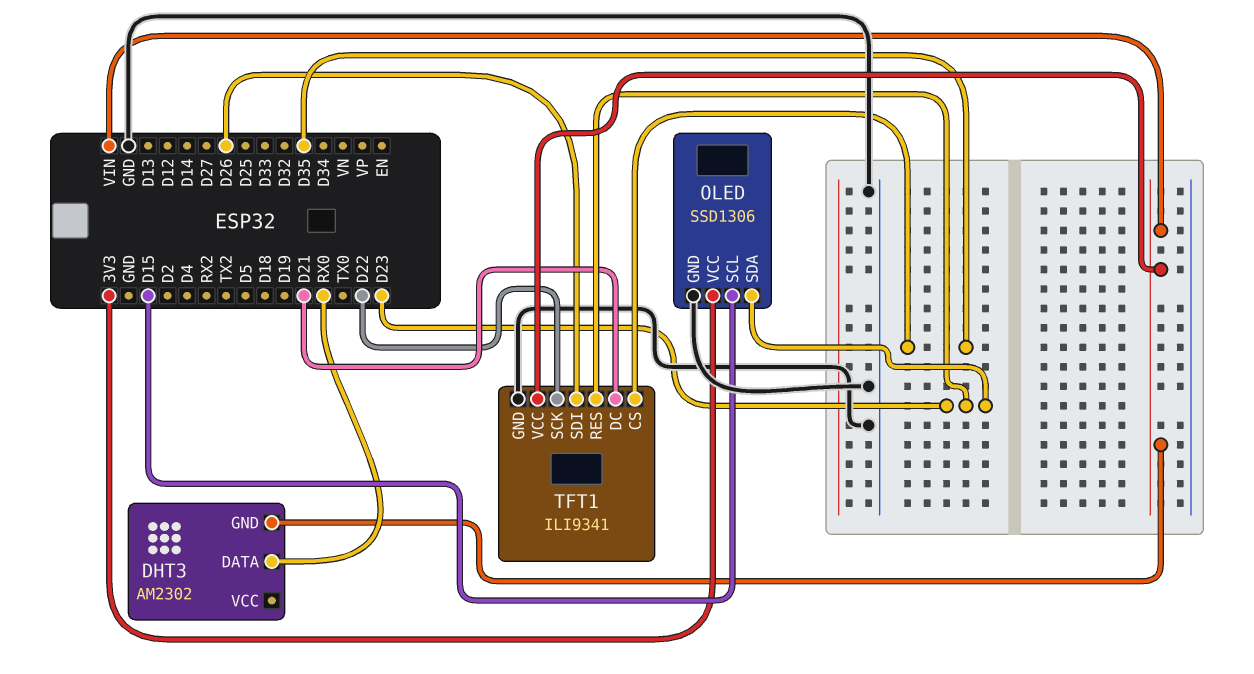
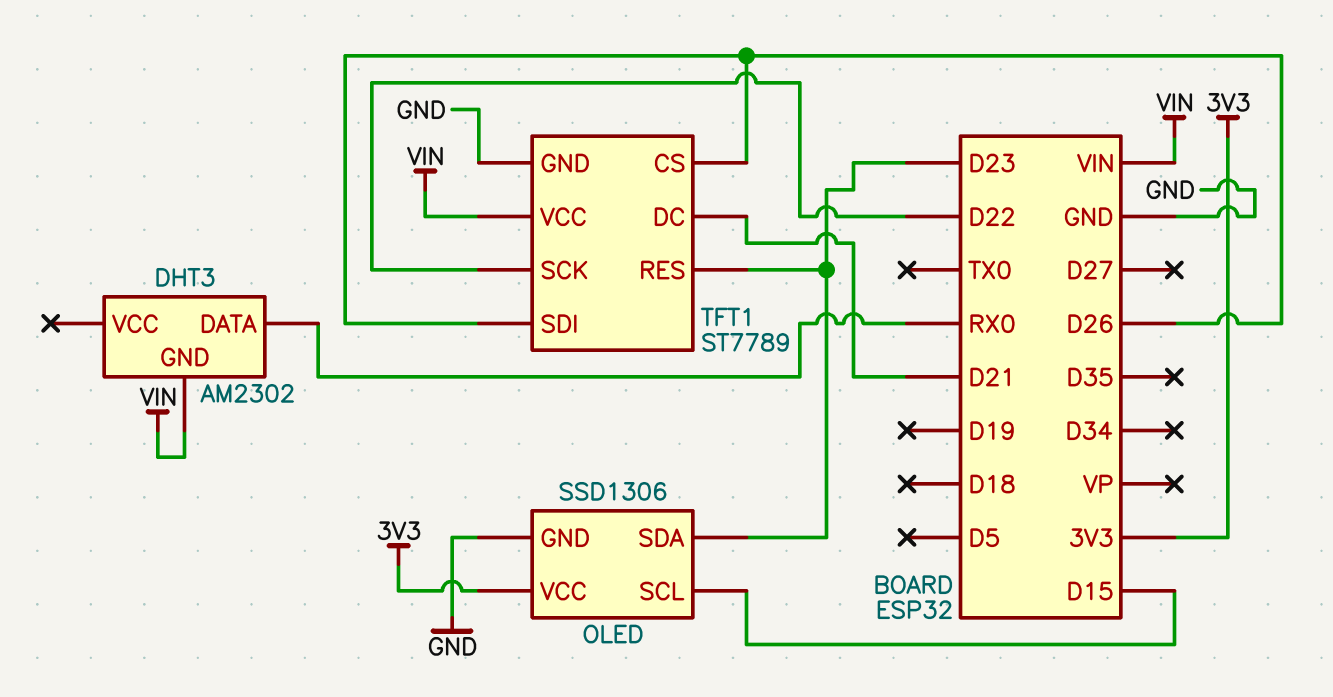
TFT1: ILI9341 -> ST7789
TFT1 pin CS: D35 -> D26

